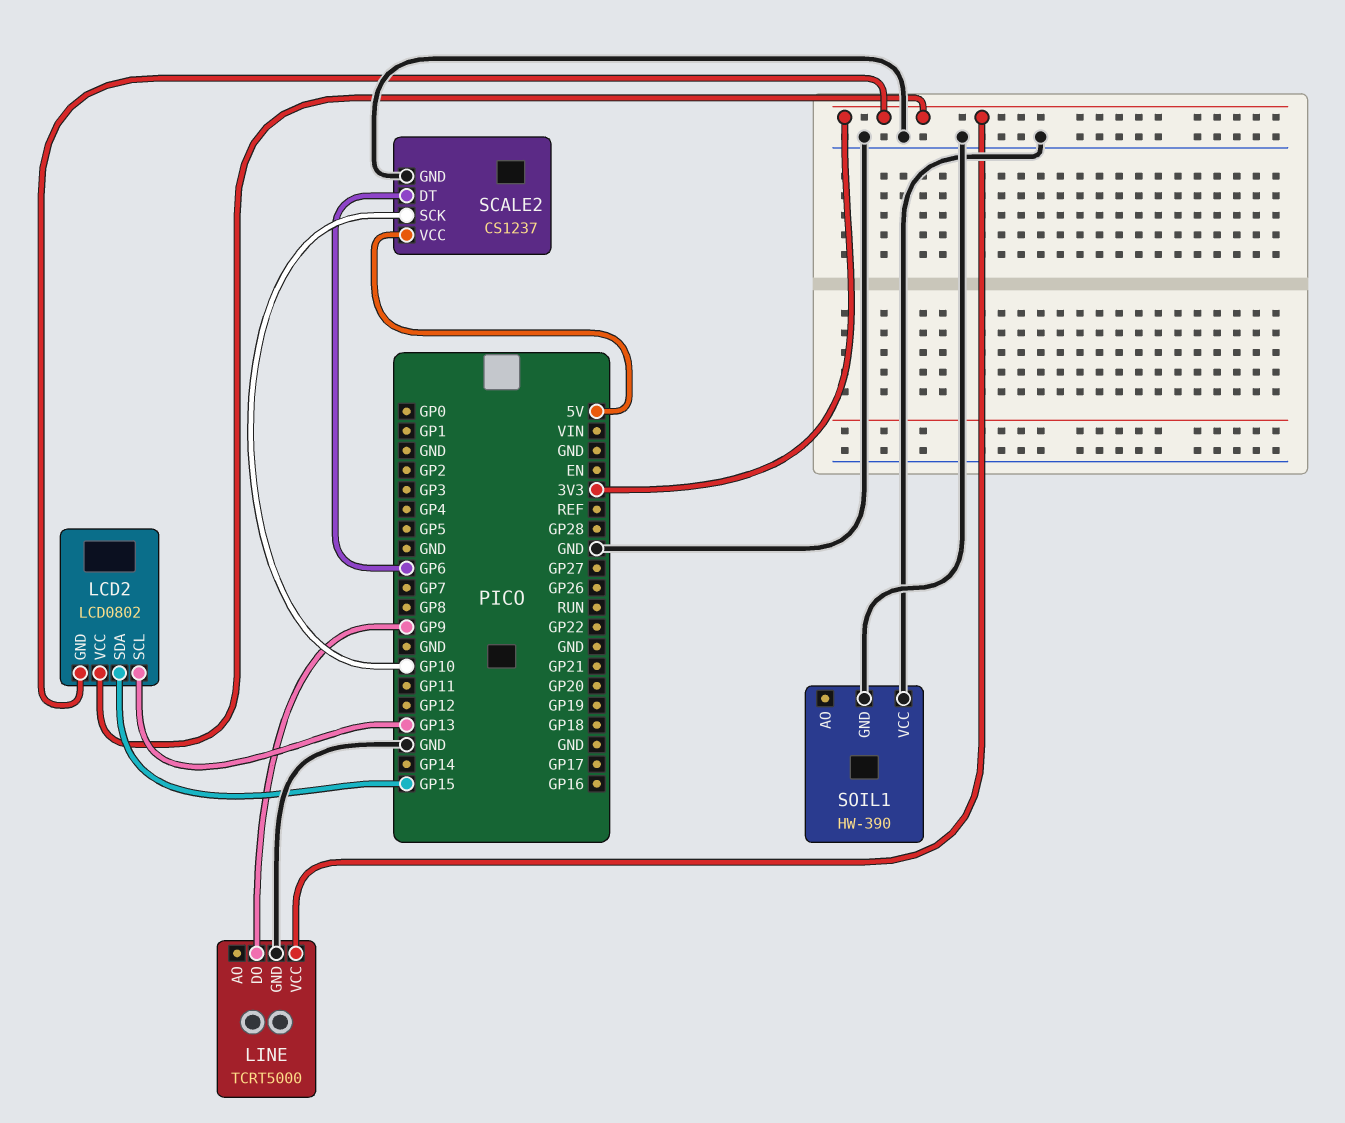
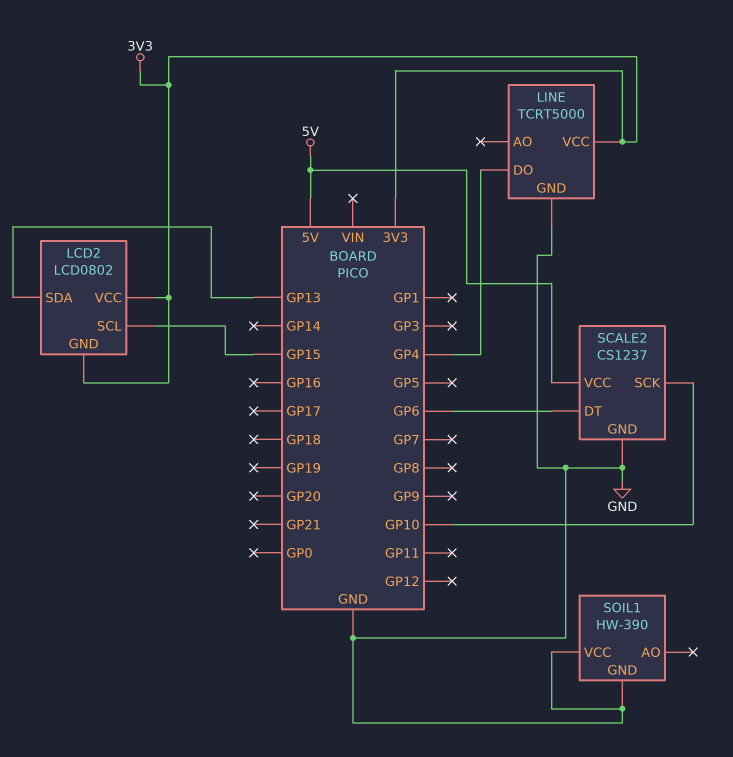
LCD2 pin SCL: GP13 -> GP15
LCD2 pin SDA: GP15 -> GP13
LINE pin DO: GP9 -> GP4

